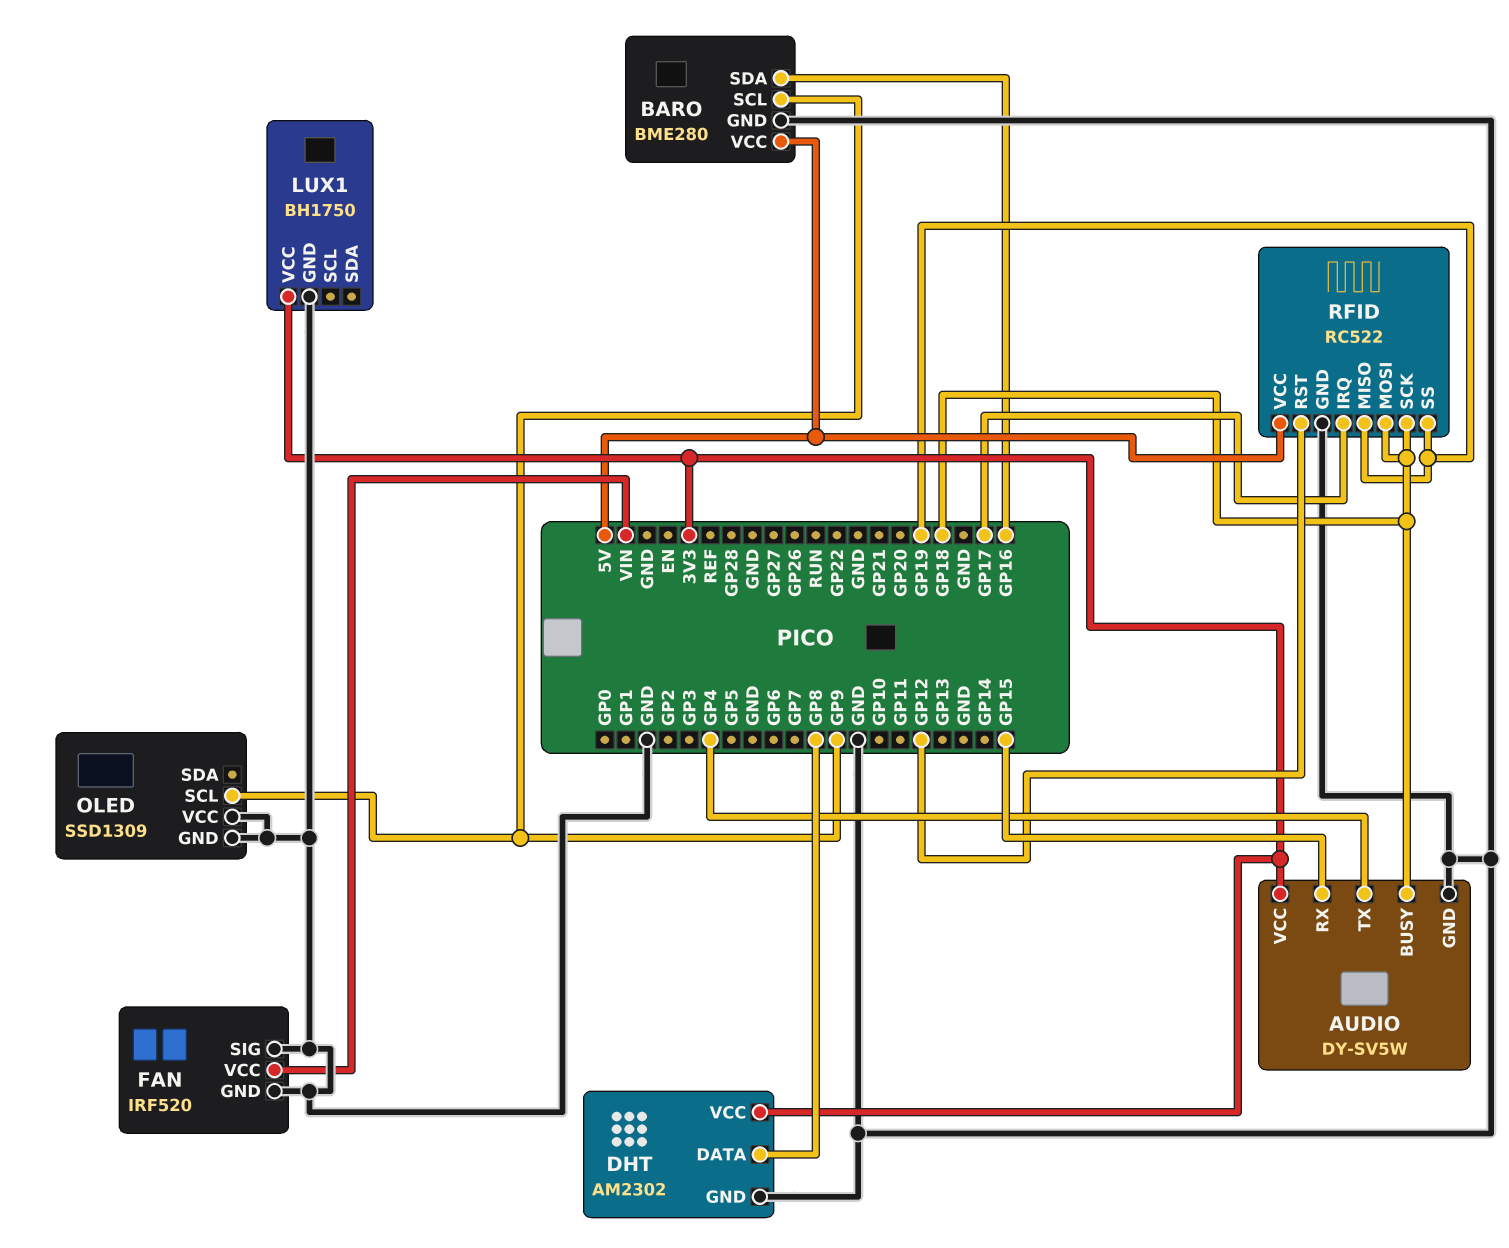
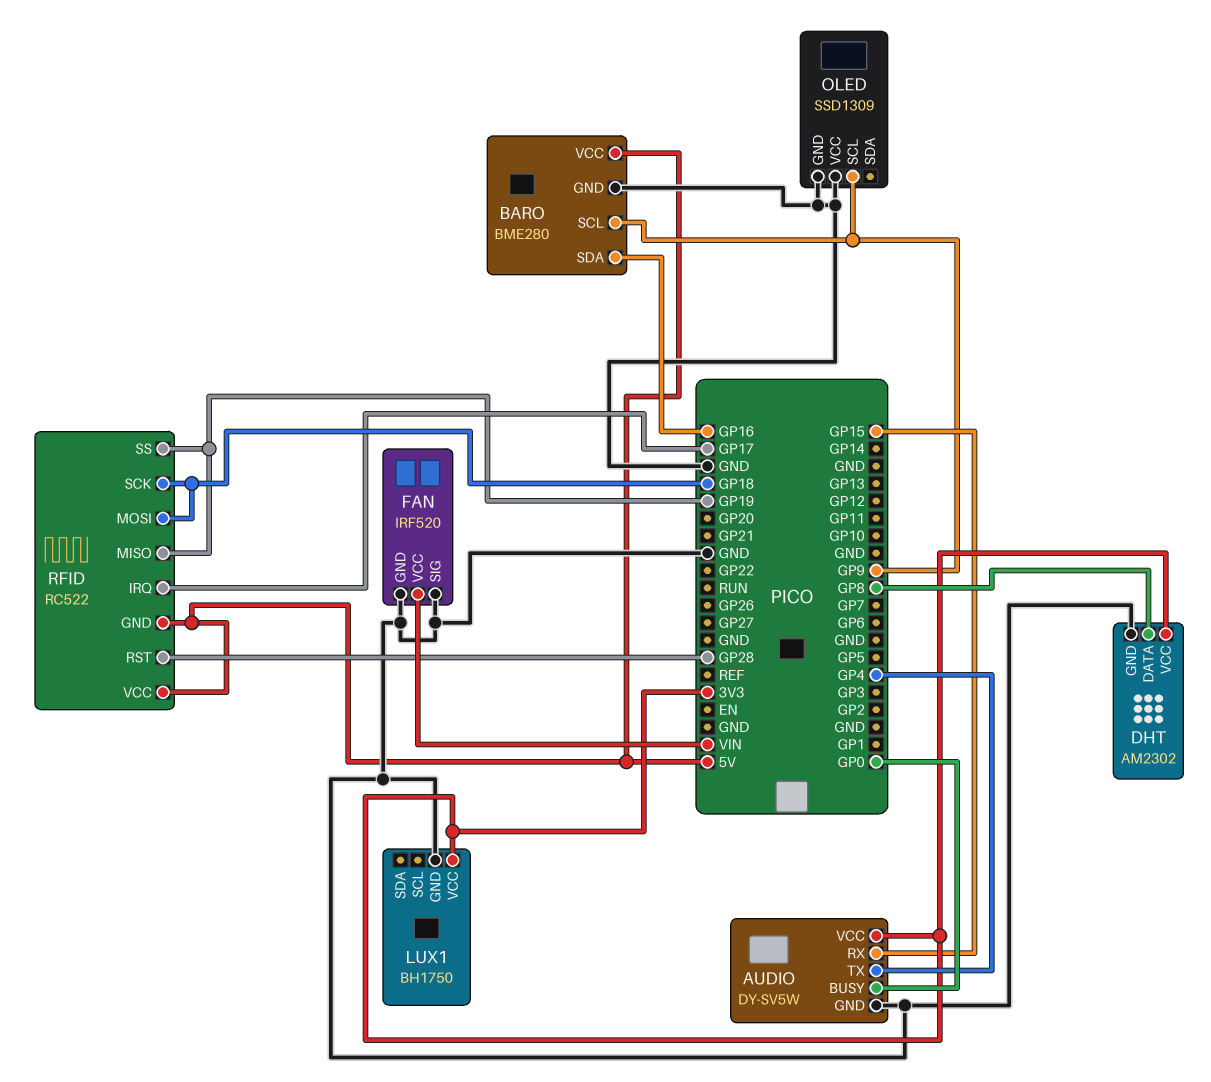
AUDIO pin BUSY: GP18 -> GP0
RFID pin GND: GND -> 5V
RFID pin RST: GP12 -> GP28

